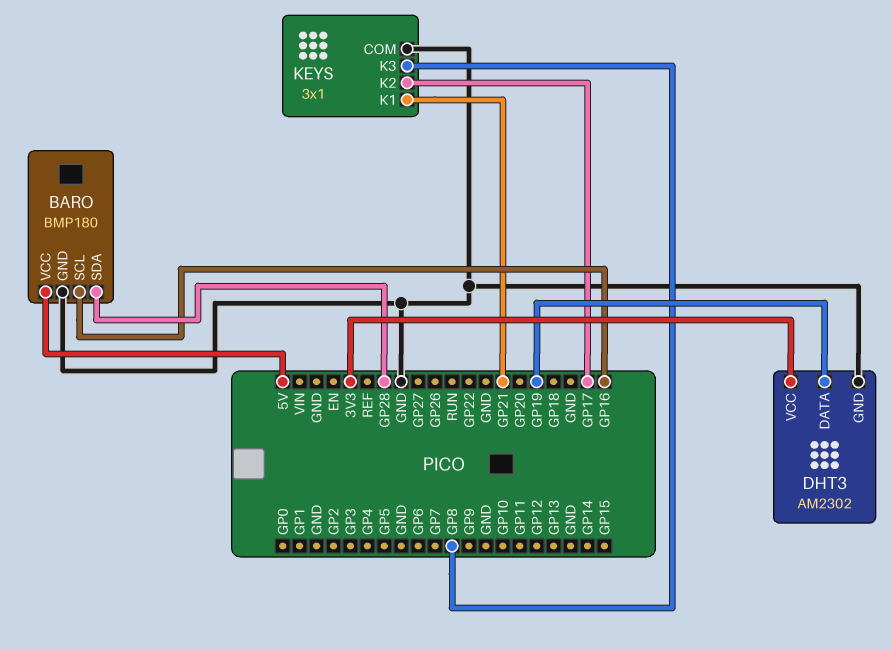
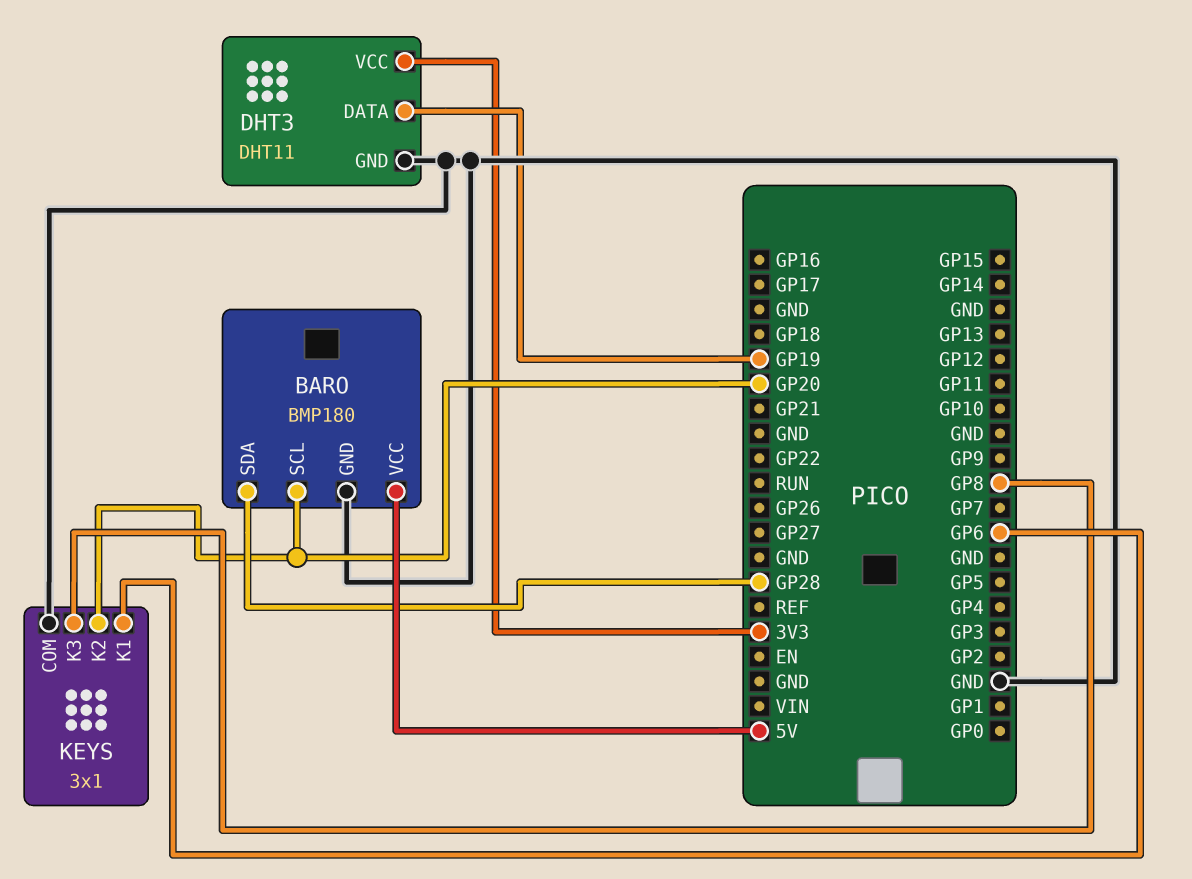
BARO pin SCL: GP16 -> GP20
DHT3: AM2302 -> DHT11
KEYS pin K1: GP21 -> GP6
KEYS pin K2: GP17 -> GP20

